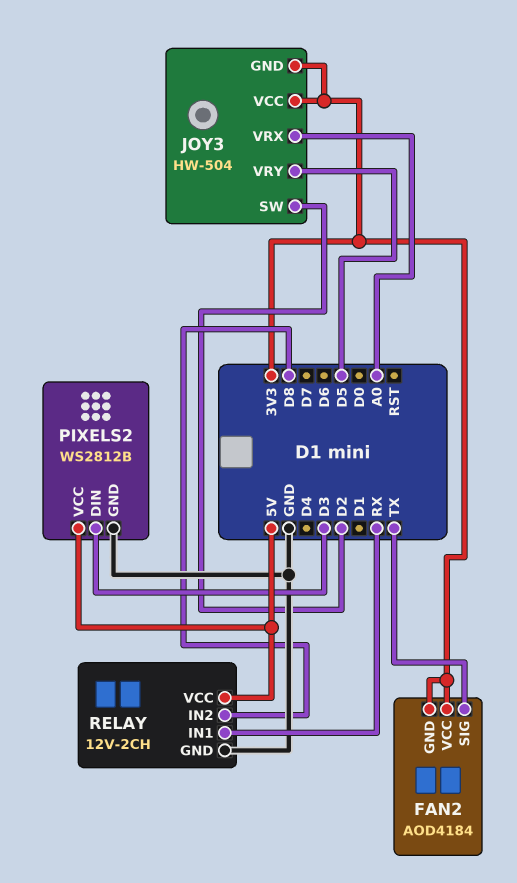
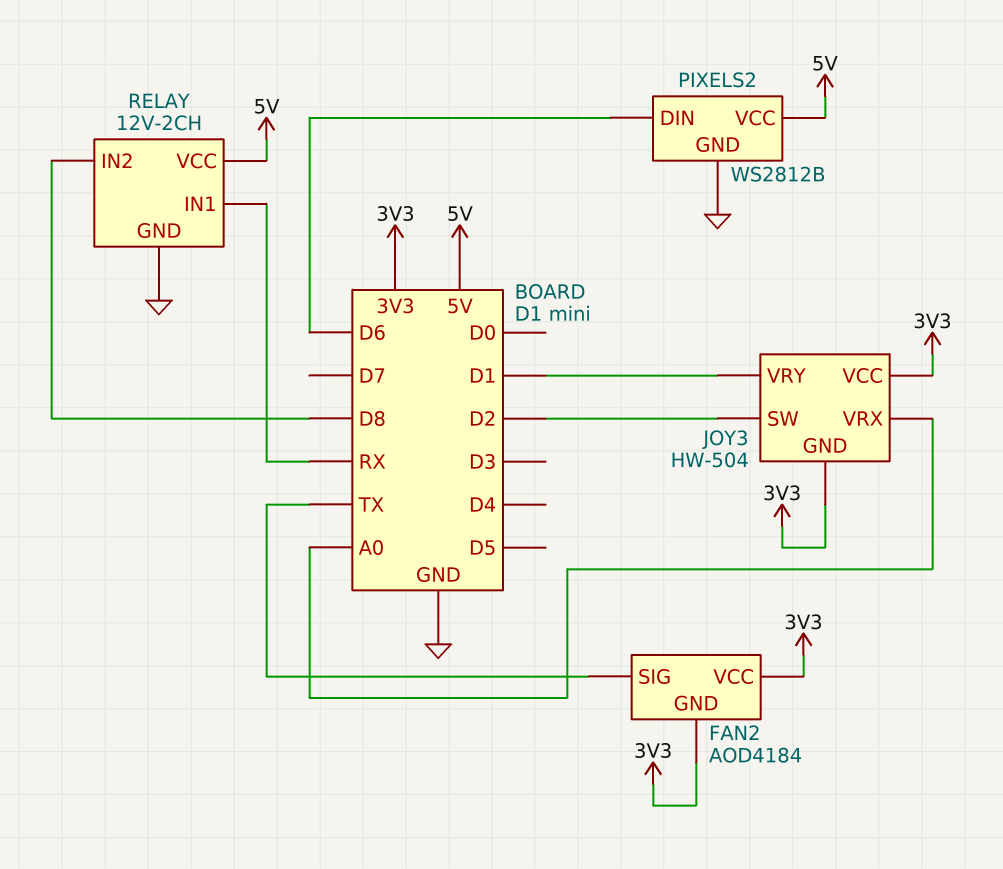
JOY3 pin VRY: D5 -> D1
PIXELS2 pin DIN: D3 -> D6

